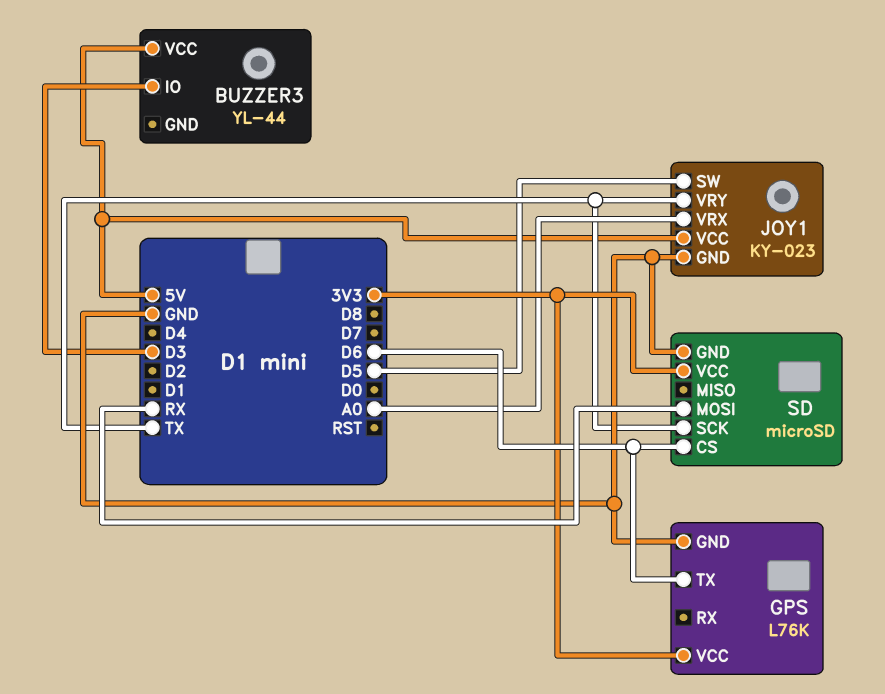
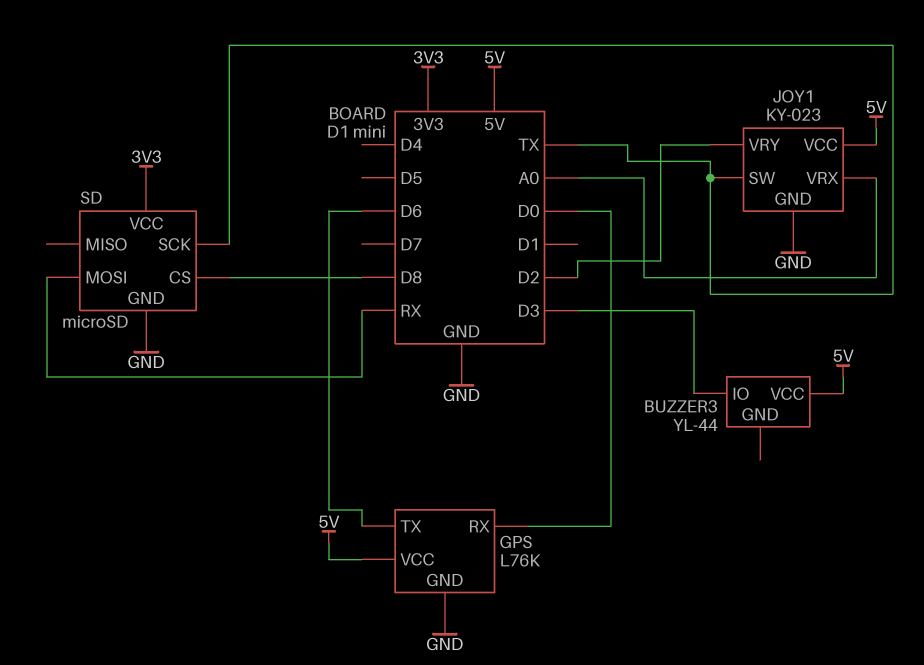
GPS pin RX: none -> D0
GPS pin VCC: 3V3 -> 5V
JOY1 pin SW: D5 -> TX
JOY1 pin VRY: TX -> D2
SD pin CS: D6 -> D8

